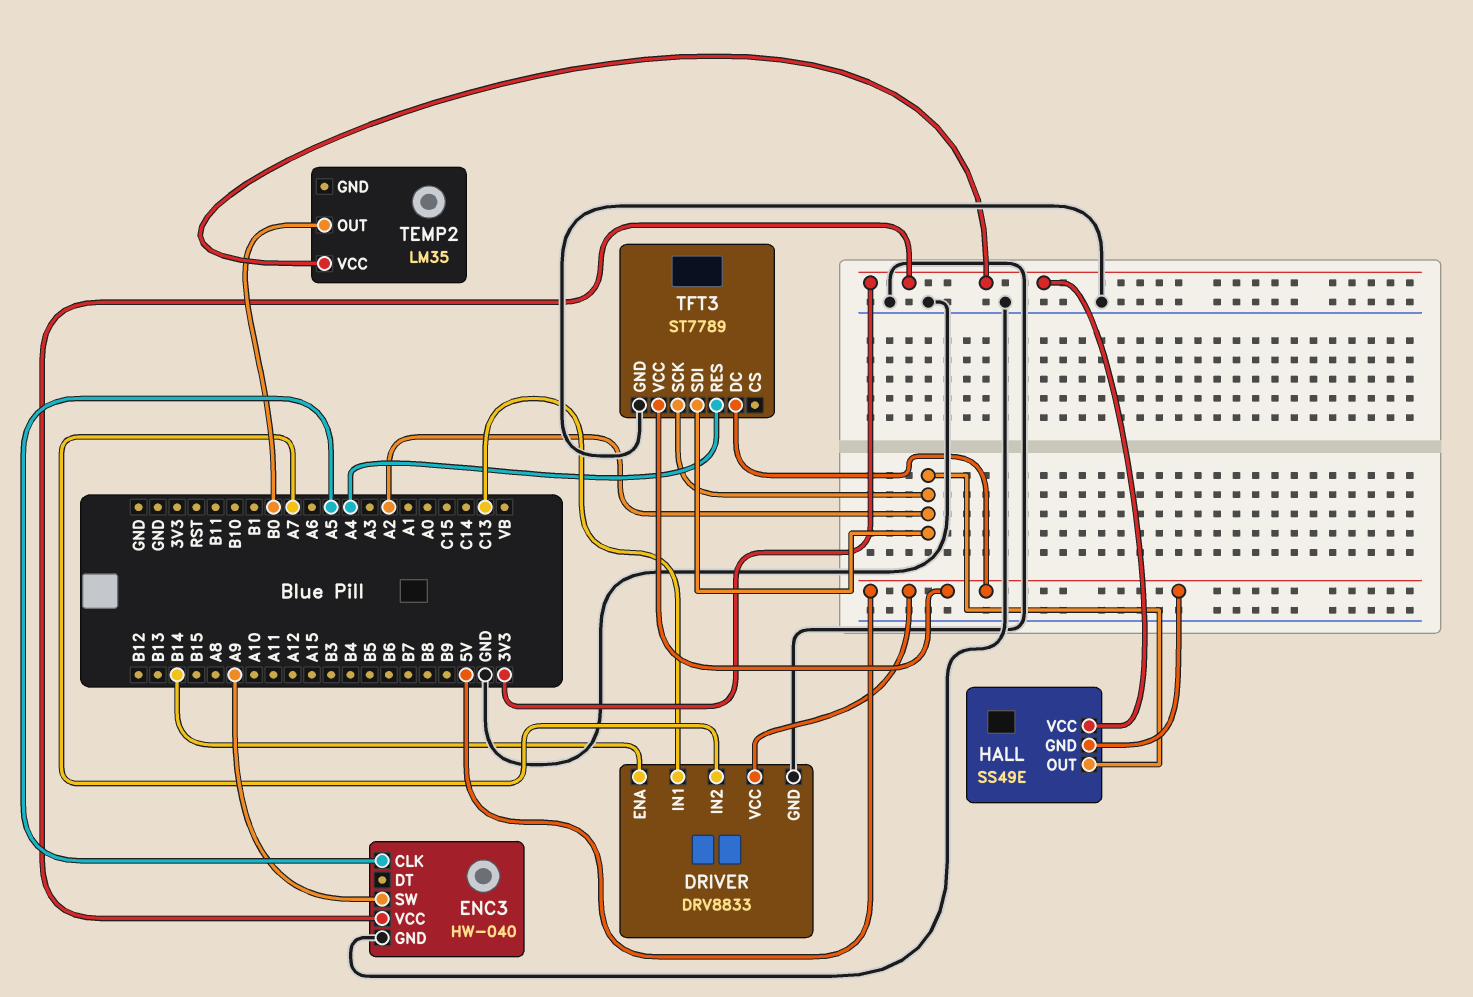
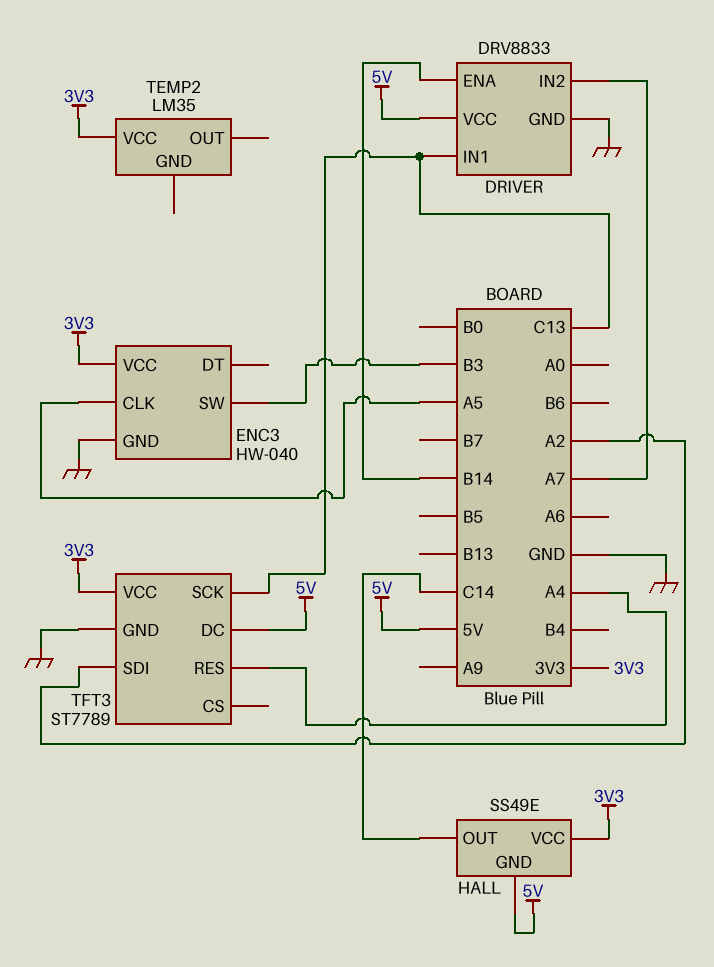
ENC3 pin SW: A9 -> B3
HALL pin OUT: A2 -> C14
TEMP2 pin OUT: B0 -> none
TFT3 pin SCK: A2 -> C13
TFT3 pin VCC: 5V -> 3V3

